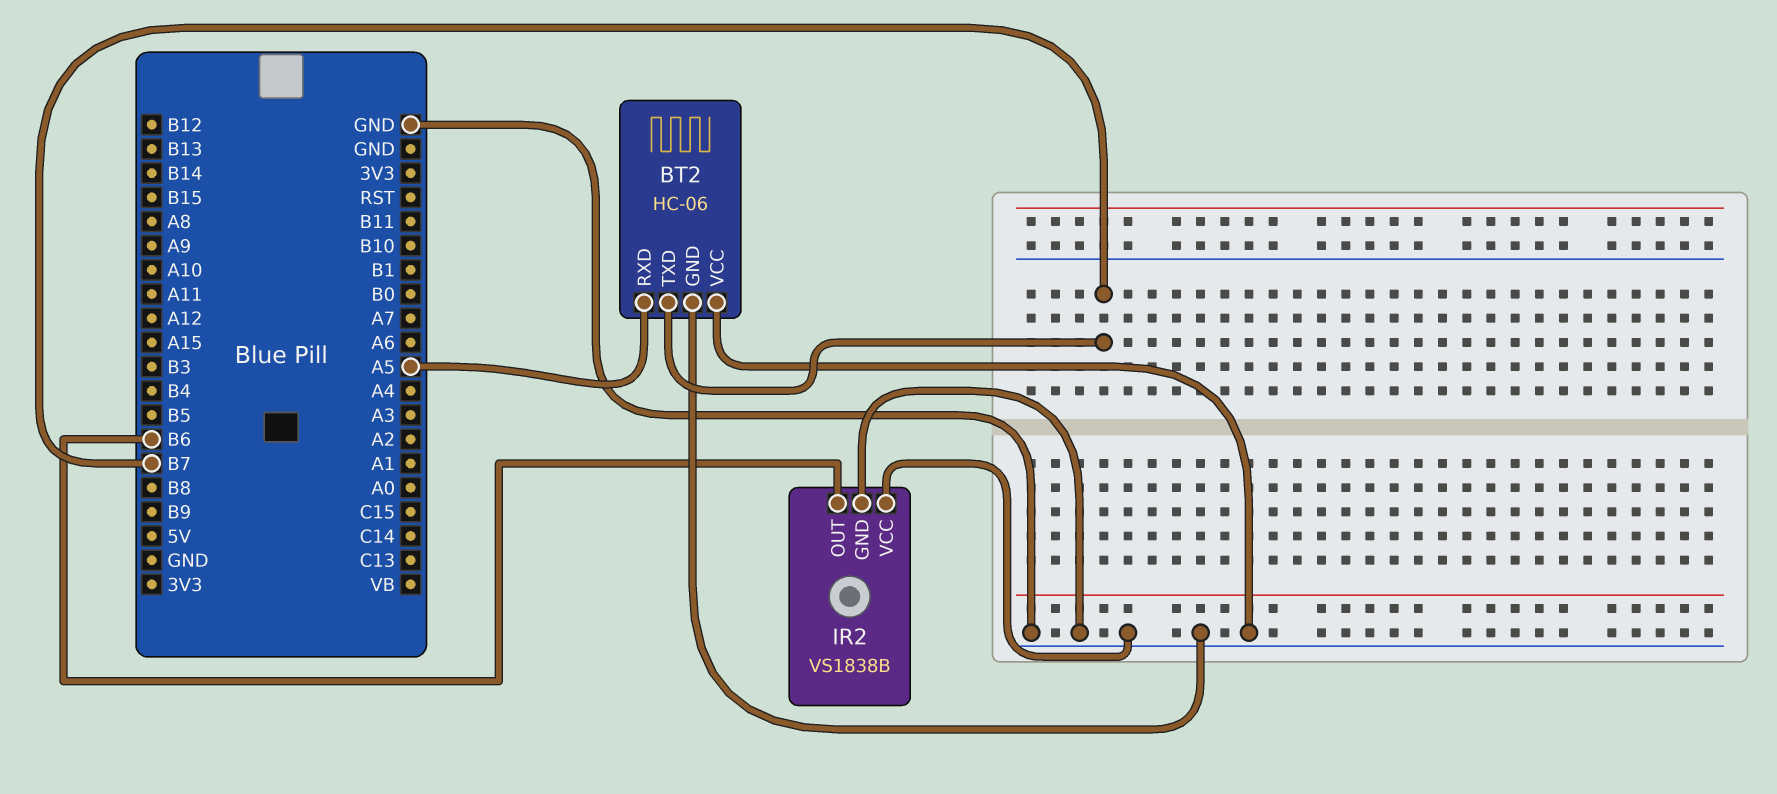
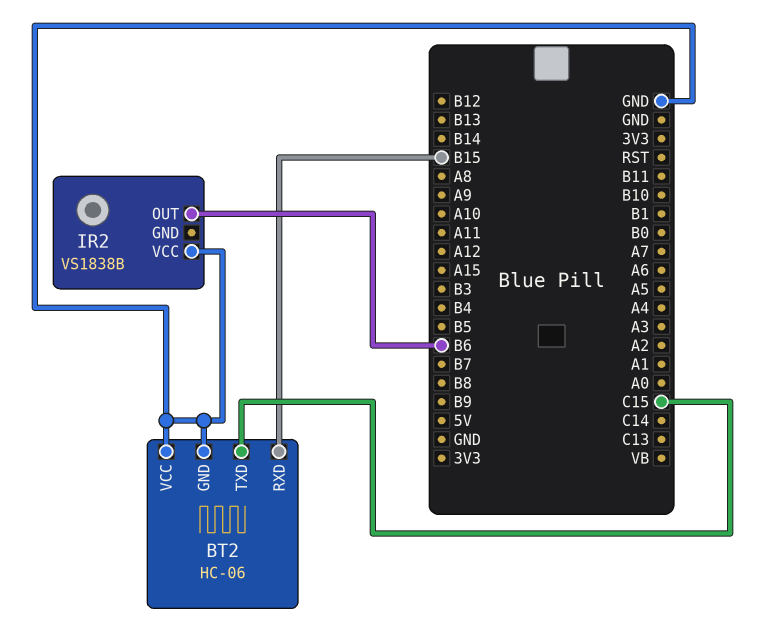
BT2 pin RXD: A5 -> B15
BT2 pin TXD: B7 -> C15
IR2 pin GND: GND -> none

